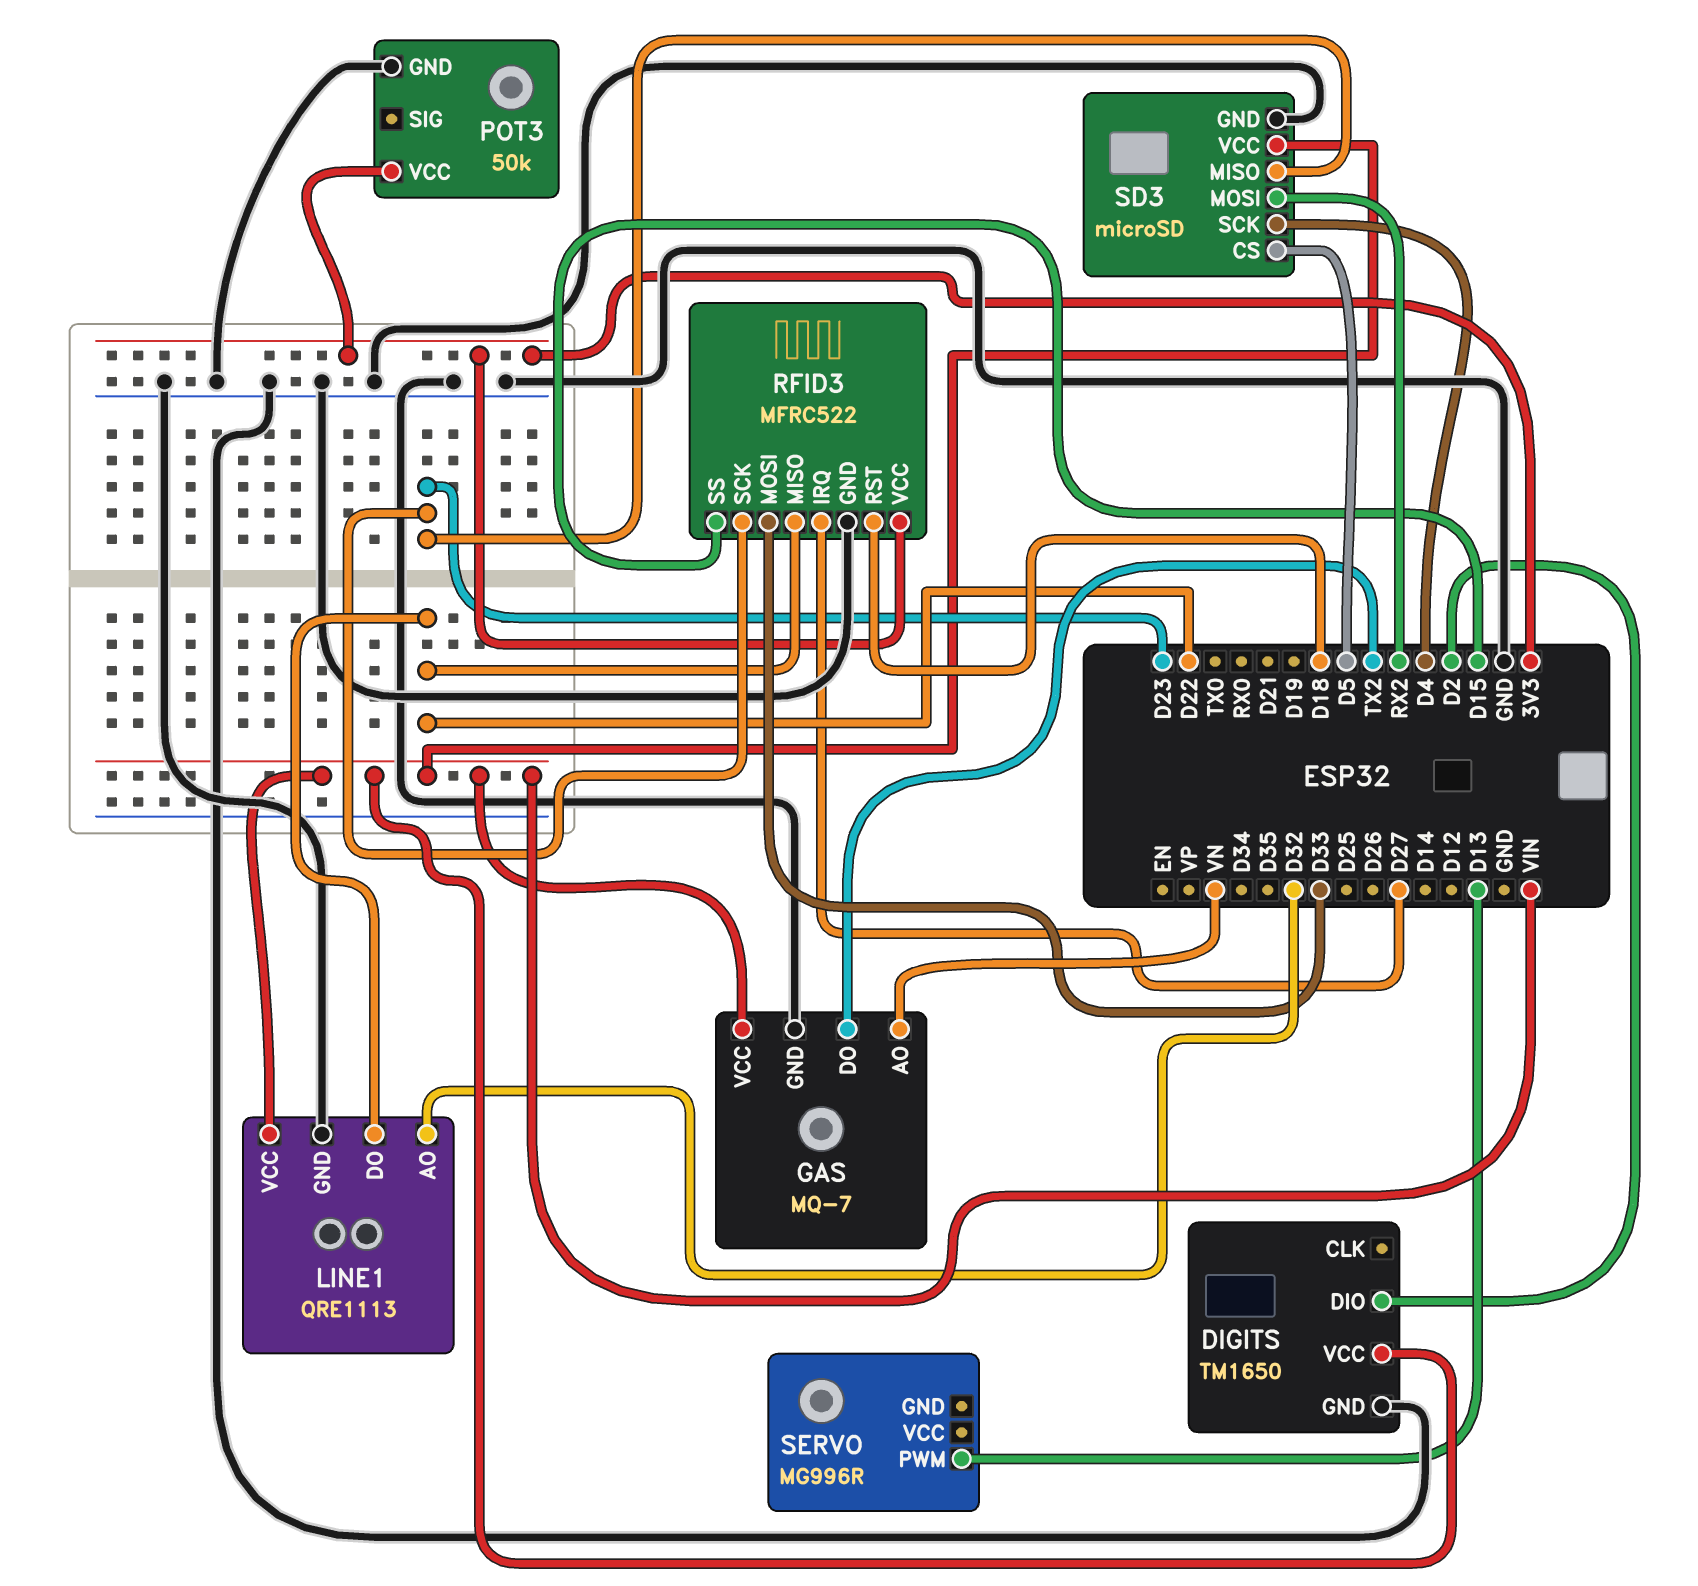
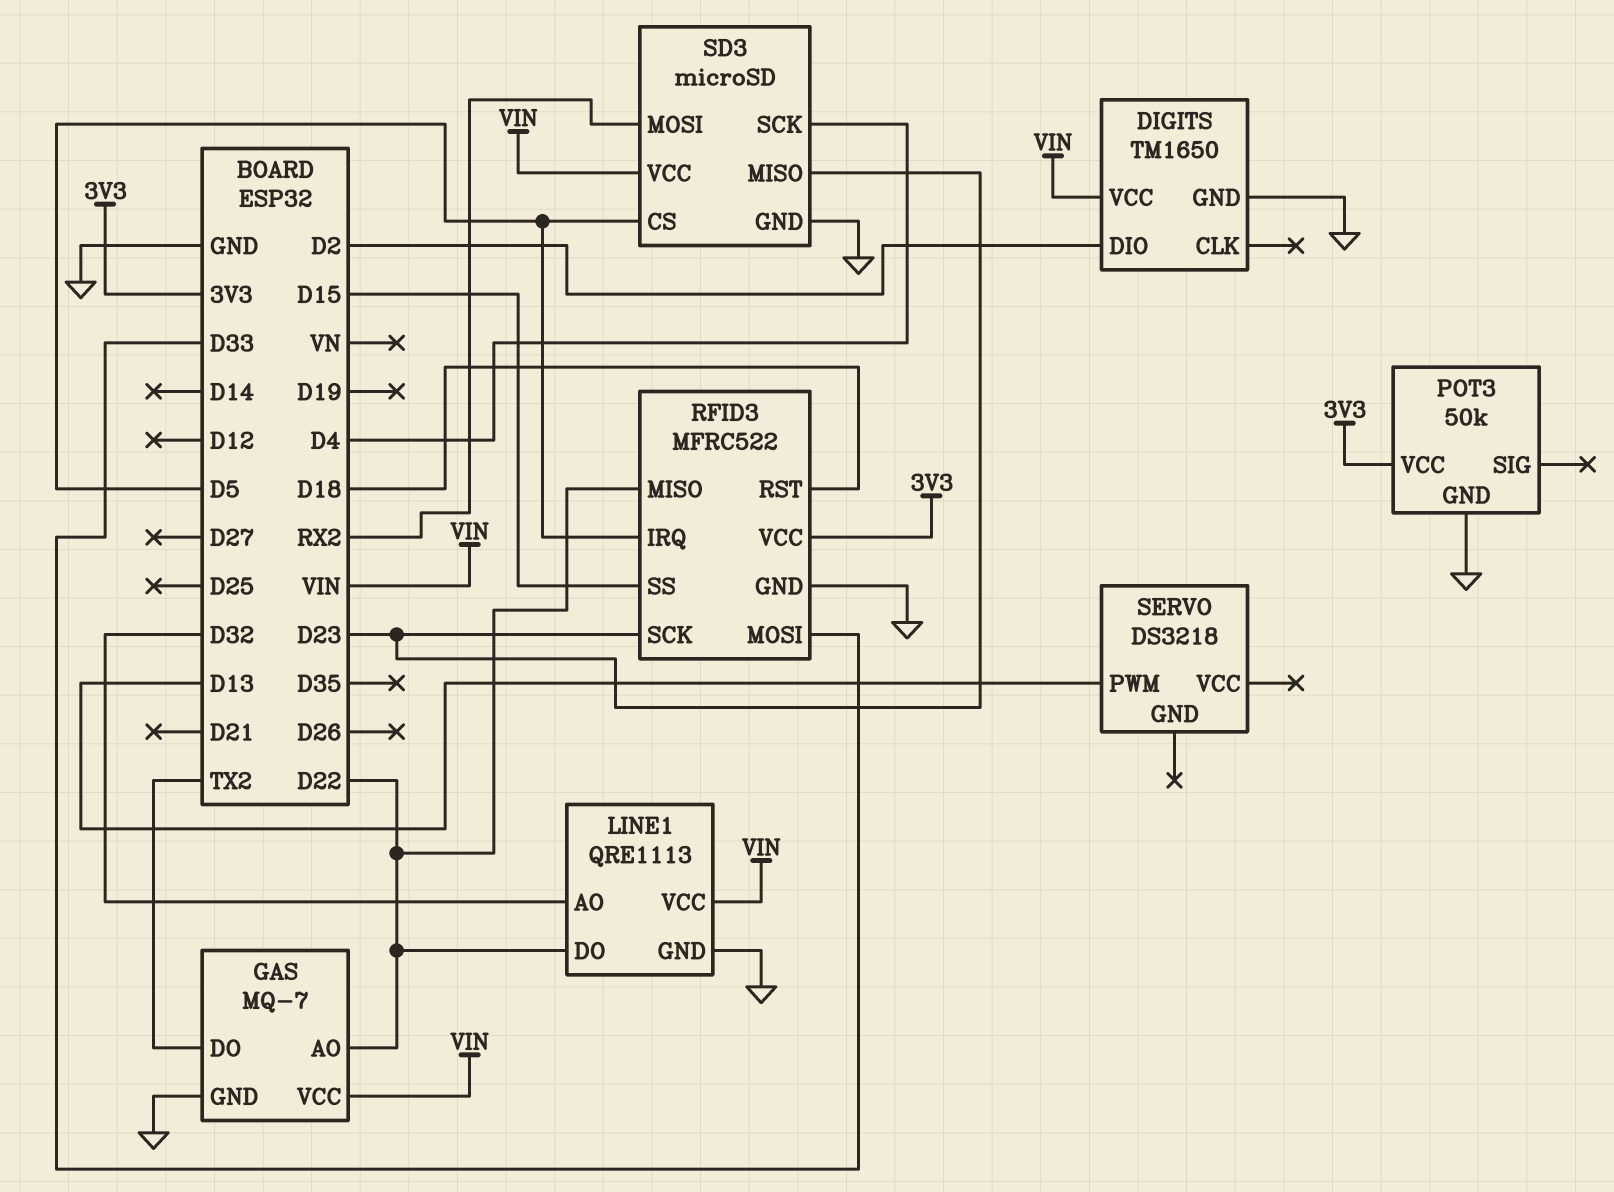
GAS pin AO: VN -> D22
RFID3 pin IRQ: D27 -> D5
SERVO: MG996R -> DS3218

